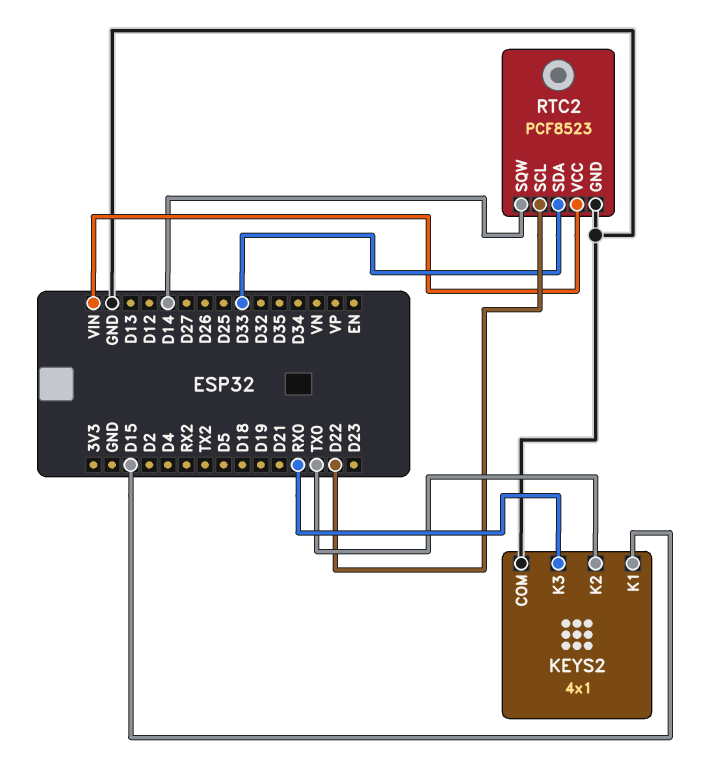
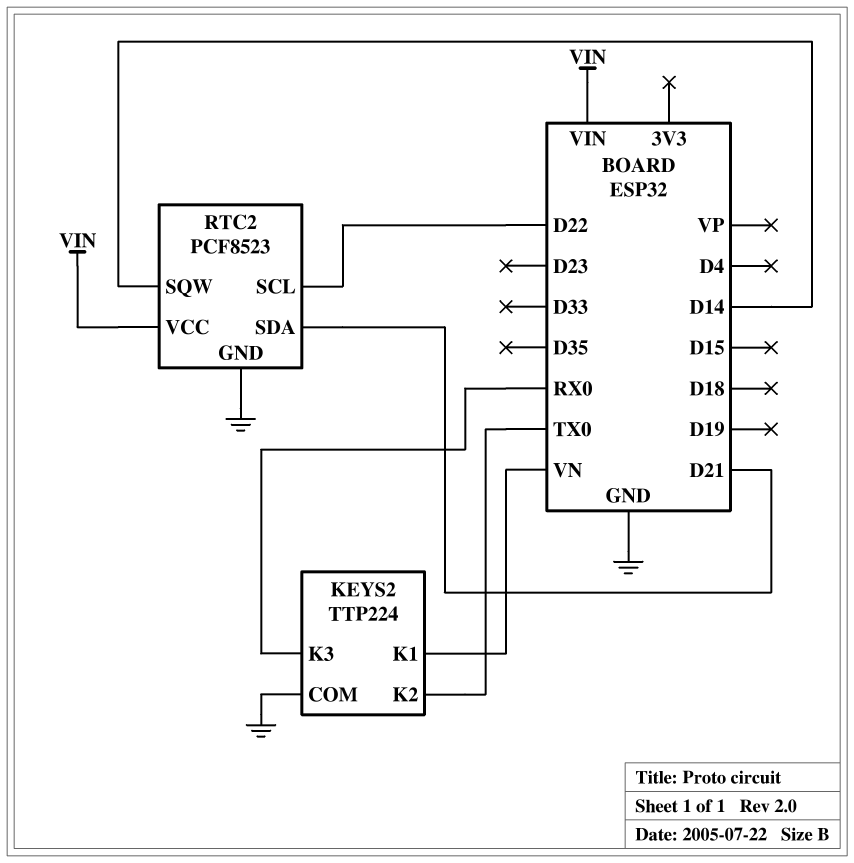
KEYS2: 4x1 -> TTP224
KEYS2 pin K1: D15 -> VN
RTC2 pin SDA: D33 -> D21

